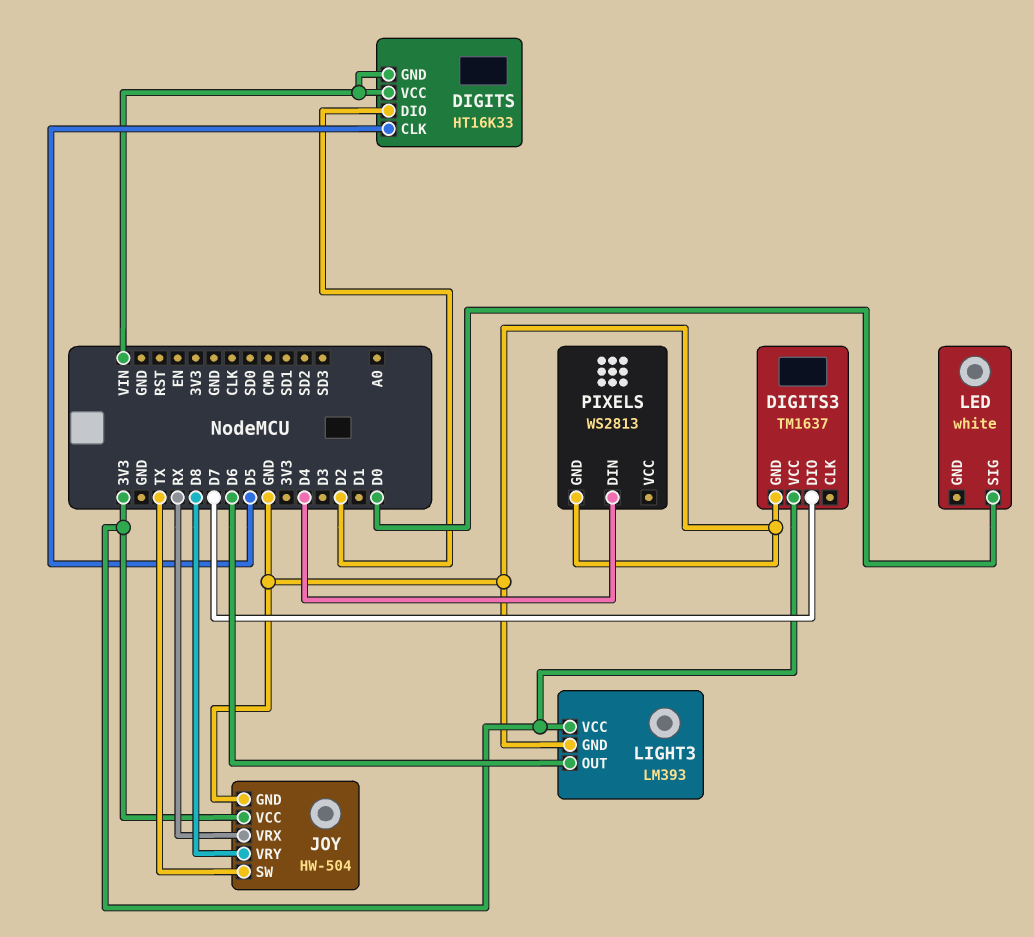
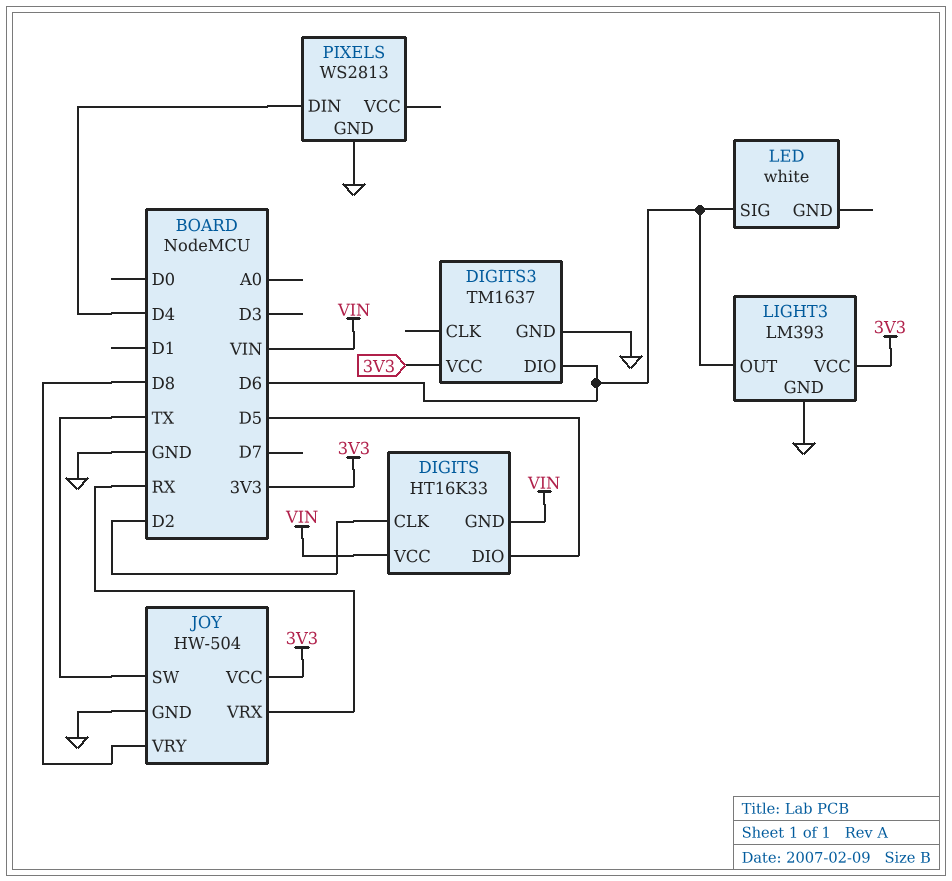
DIGITS pin CLK: D5 -> D2
DIGITS pin DIO: D2 -> D5
DIGITS3 pin DIO: D7 -> D6
LED pin SIG: D0 -> D6

